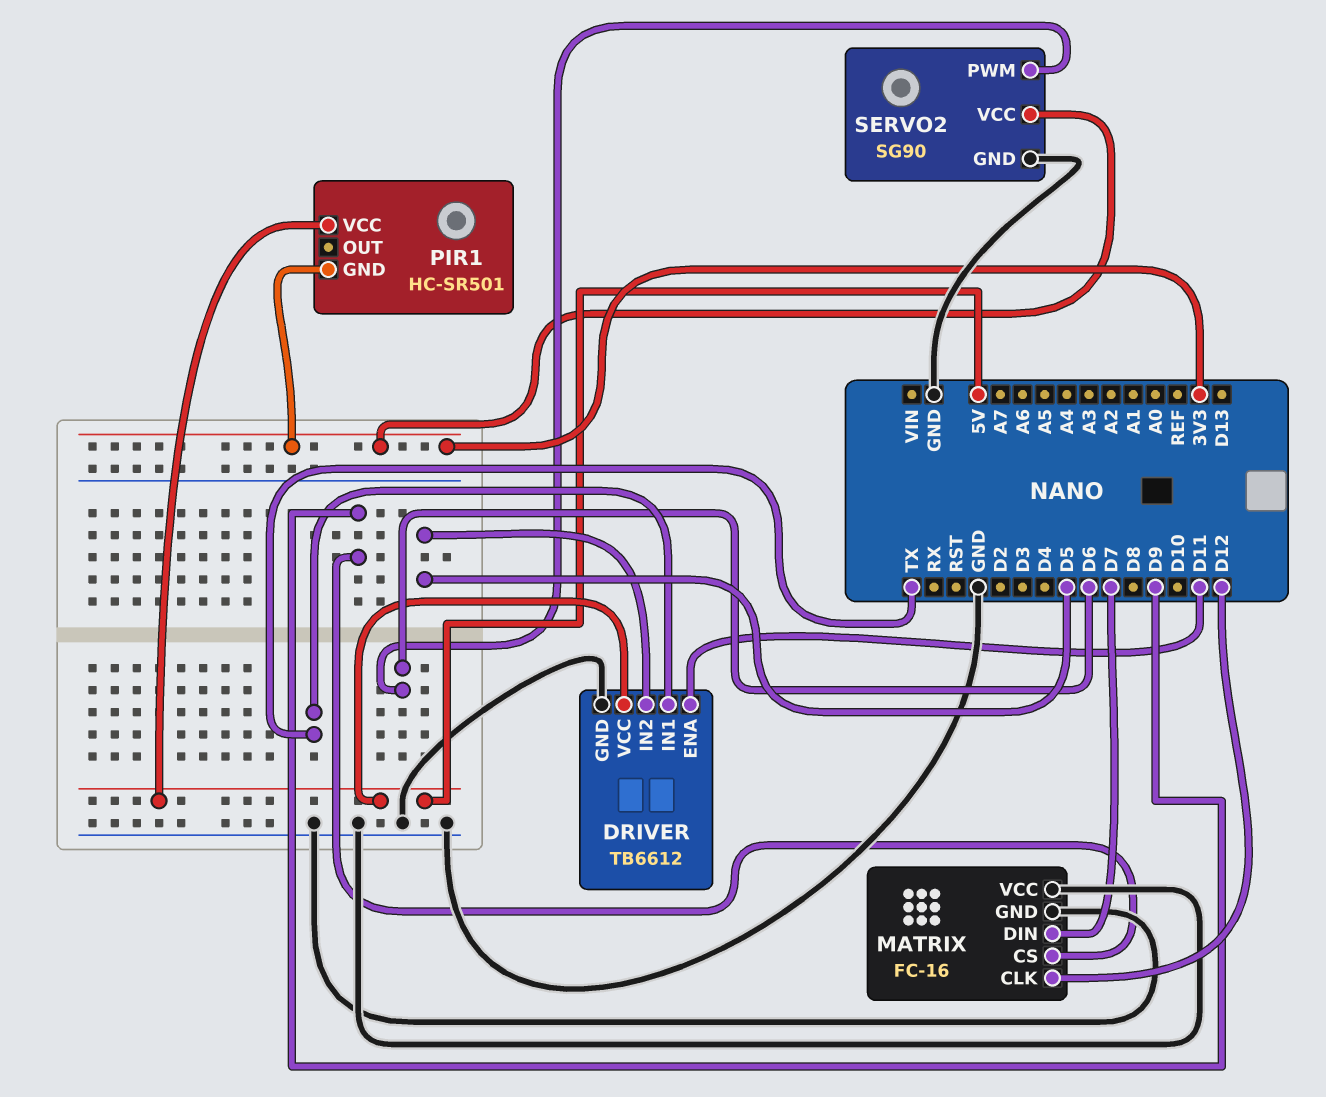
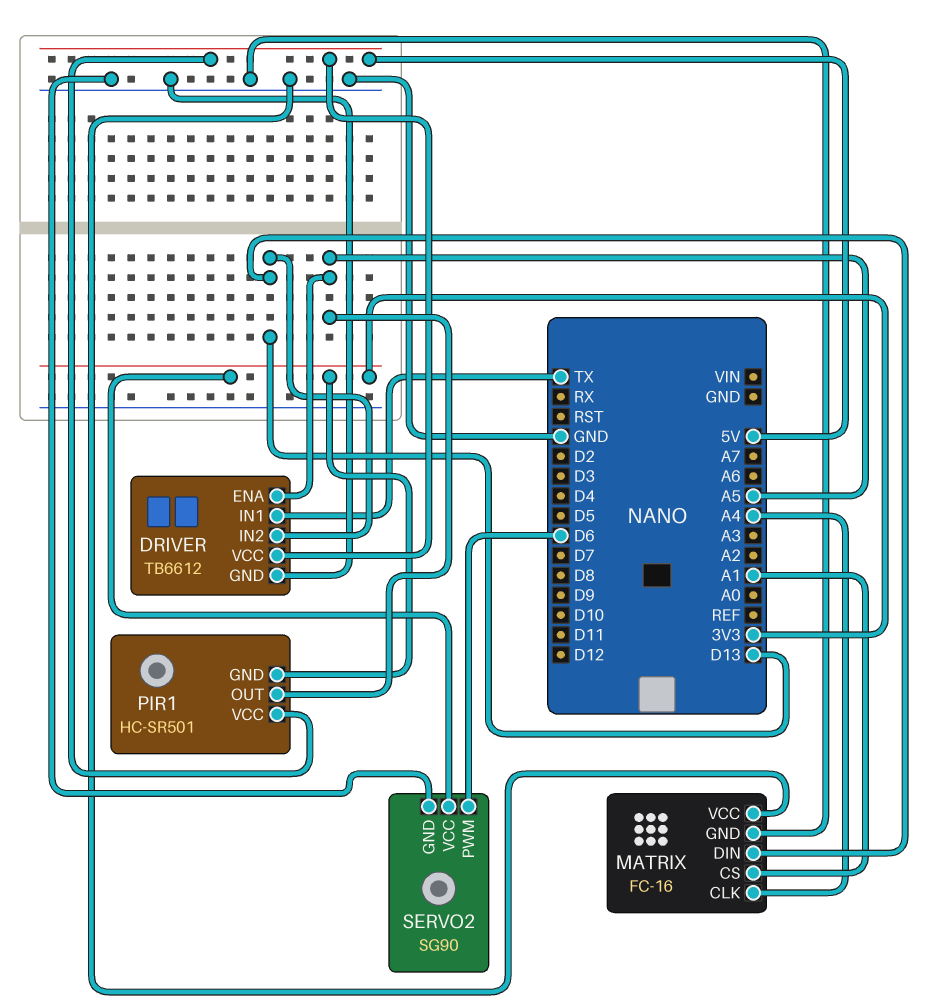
DRIVER pin ENA: D11 -> A5
DRIVER pin IN2: D5 -> D13
MATRIX pin CLK: D12 -> A4
MATRIX pin CS: D9 -> A1
MATRIX pin DIN: D7 -> D13
PIR1 pin OUT: none -> A5

